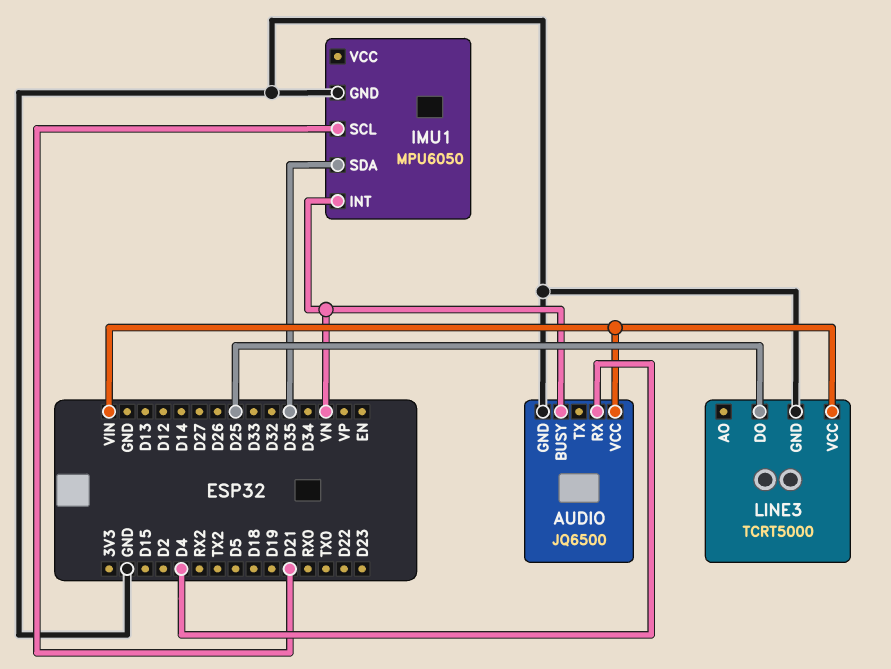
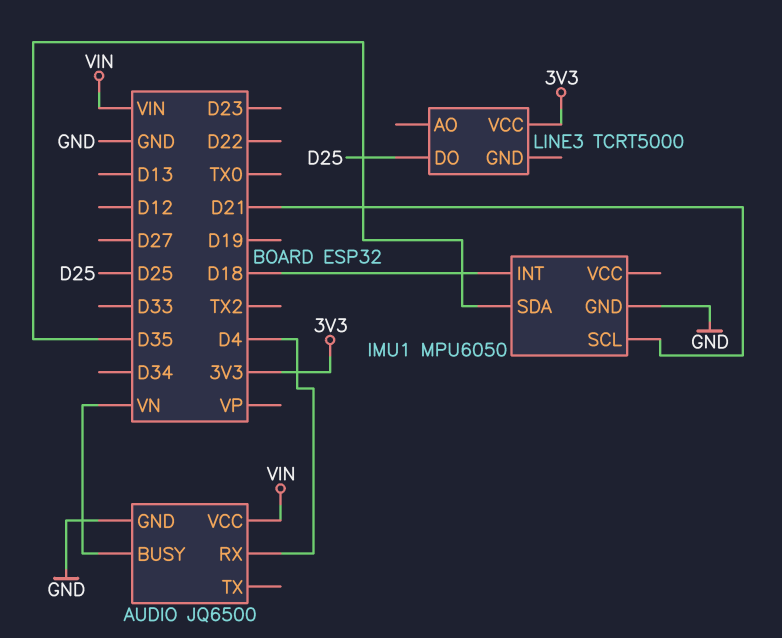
IMU1 pin INT: VN -> D18
LINE3 pin GND: GND -> none
LINE3 pin VCC: VIN -> 3V3

